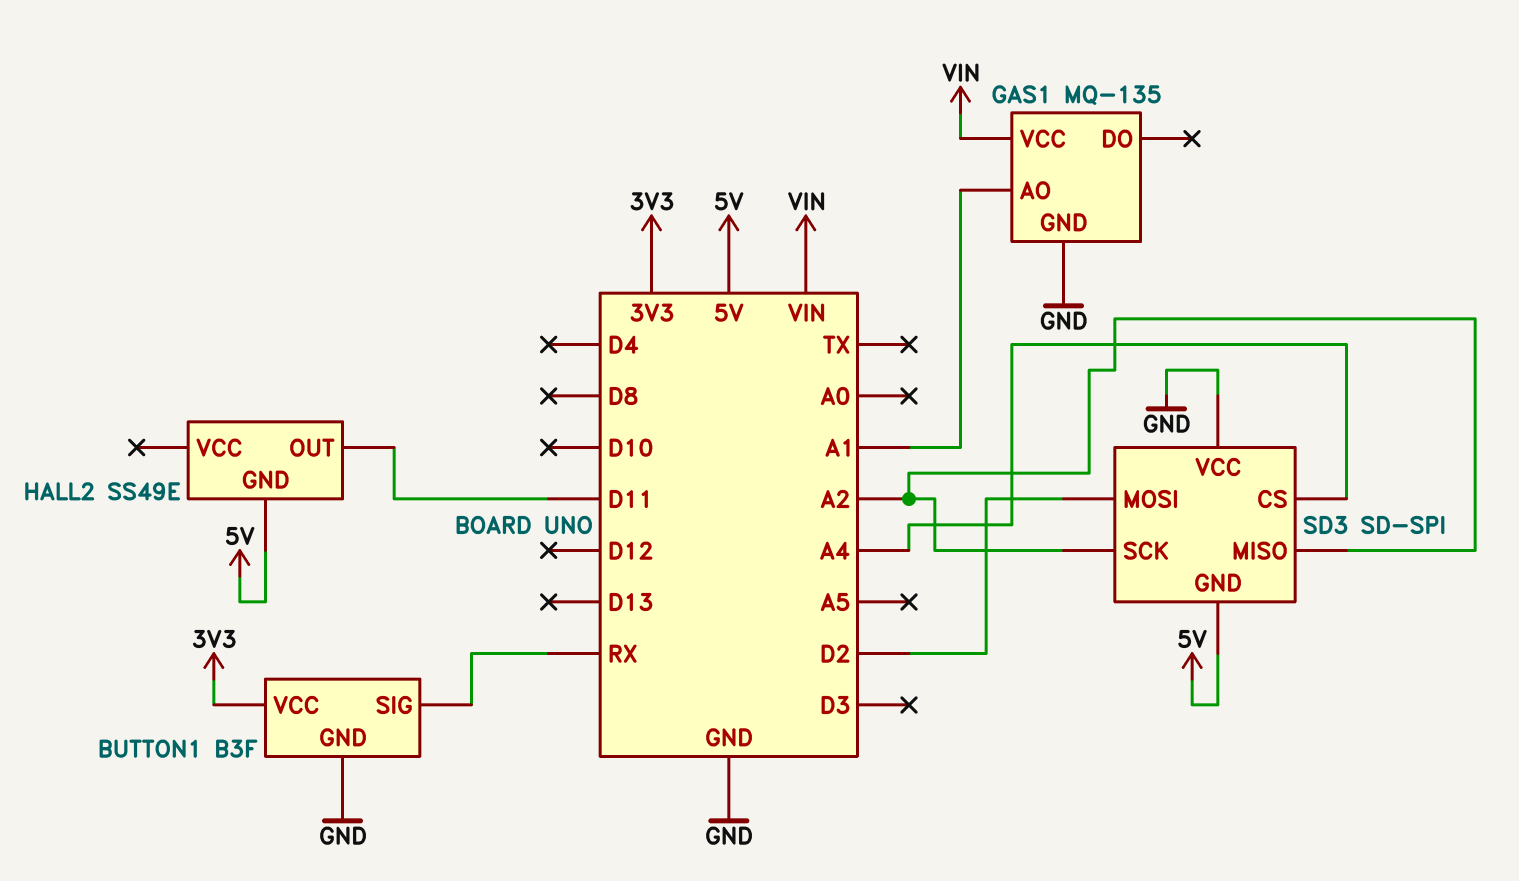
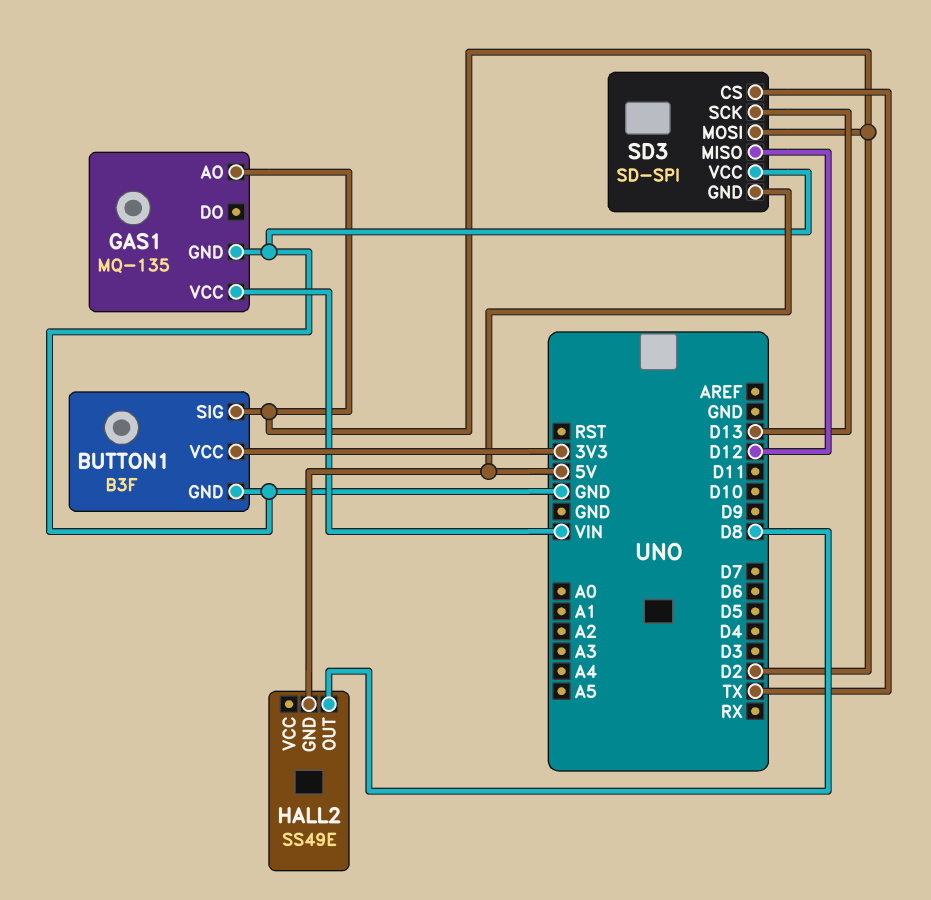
BUTTON1 pin SIG: RX -> D2
GAS1 pin AO: A1 -> D2
HALL2 pin OUT: D11 -> D8
SD3 pin CS: A4 -> TX
SD3 pin MISO: A2 -> D12
SD3 pin SCK: A2 -> D13

